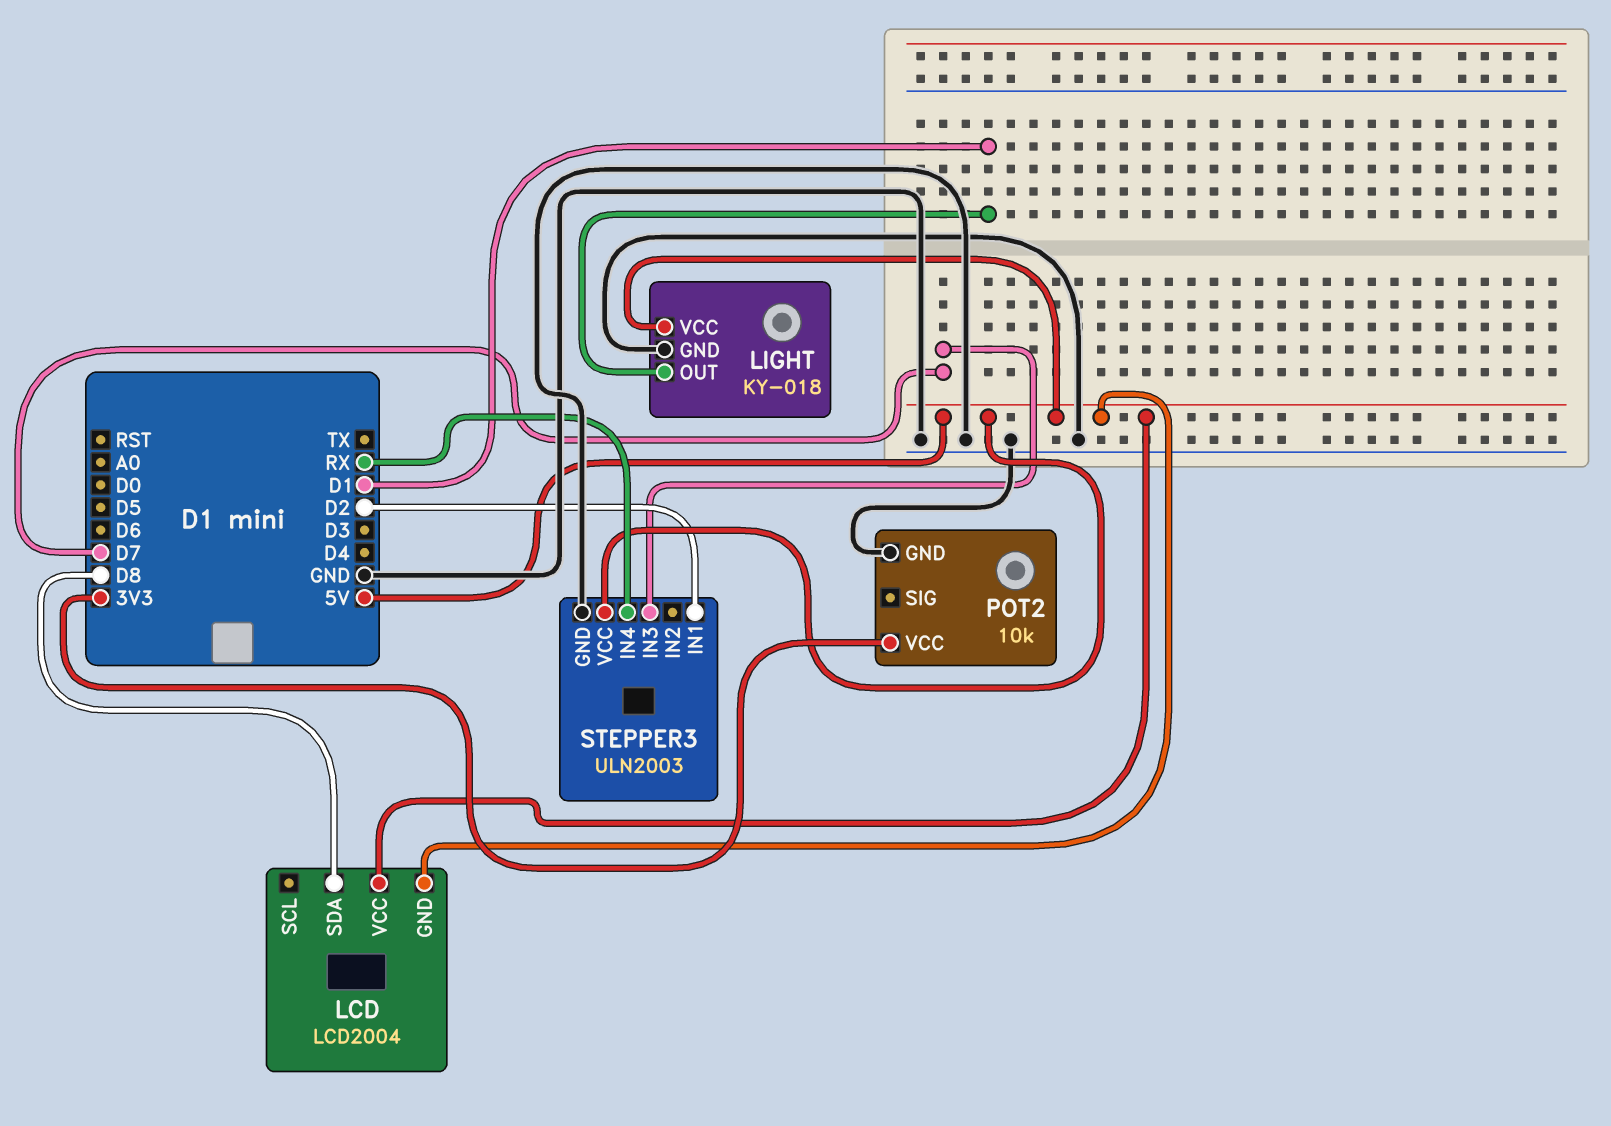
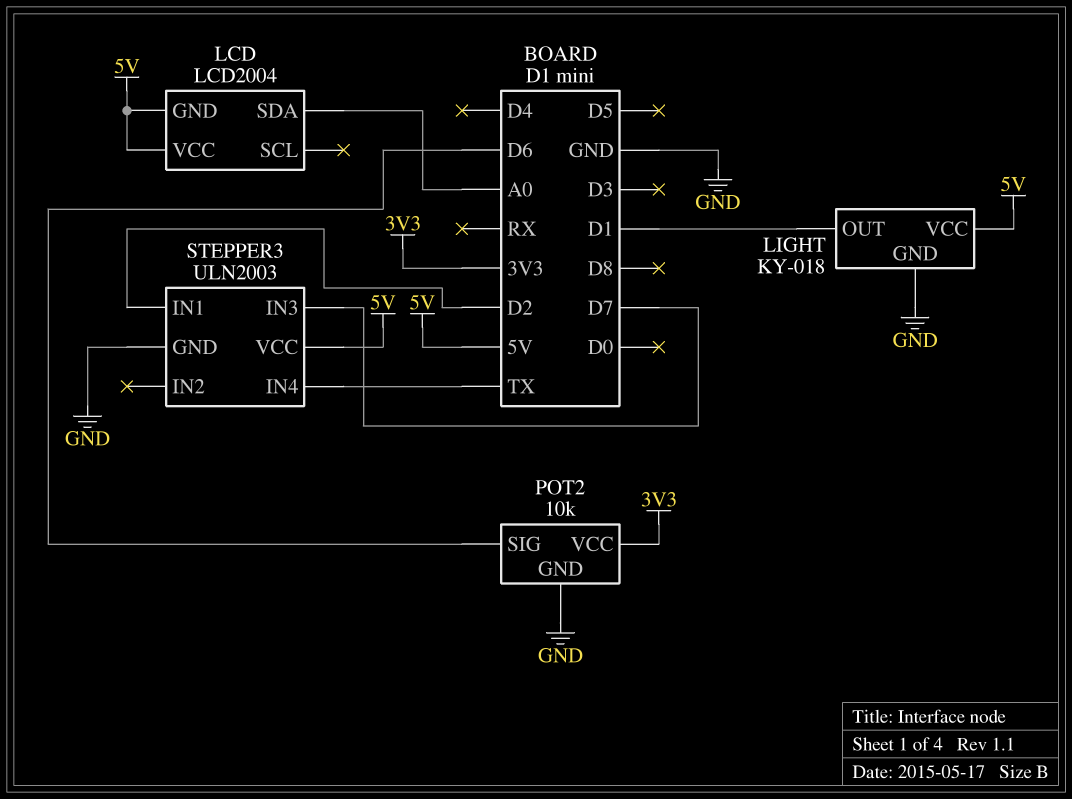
LCD pin SDA: D8 -> A0
POT2 pin SIG: none -> D6
STEPPER3 pin IN4: RX -> TX

